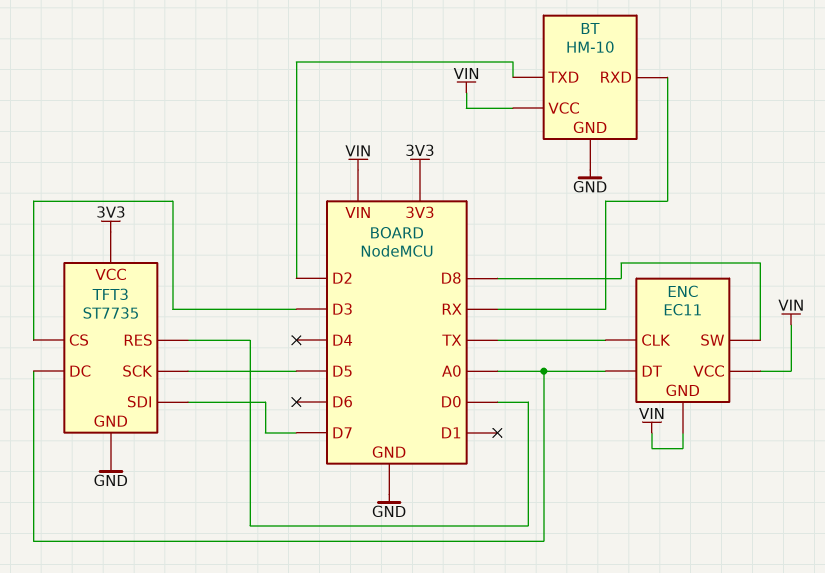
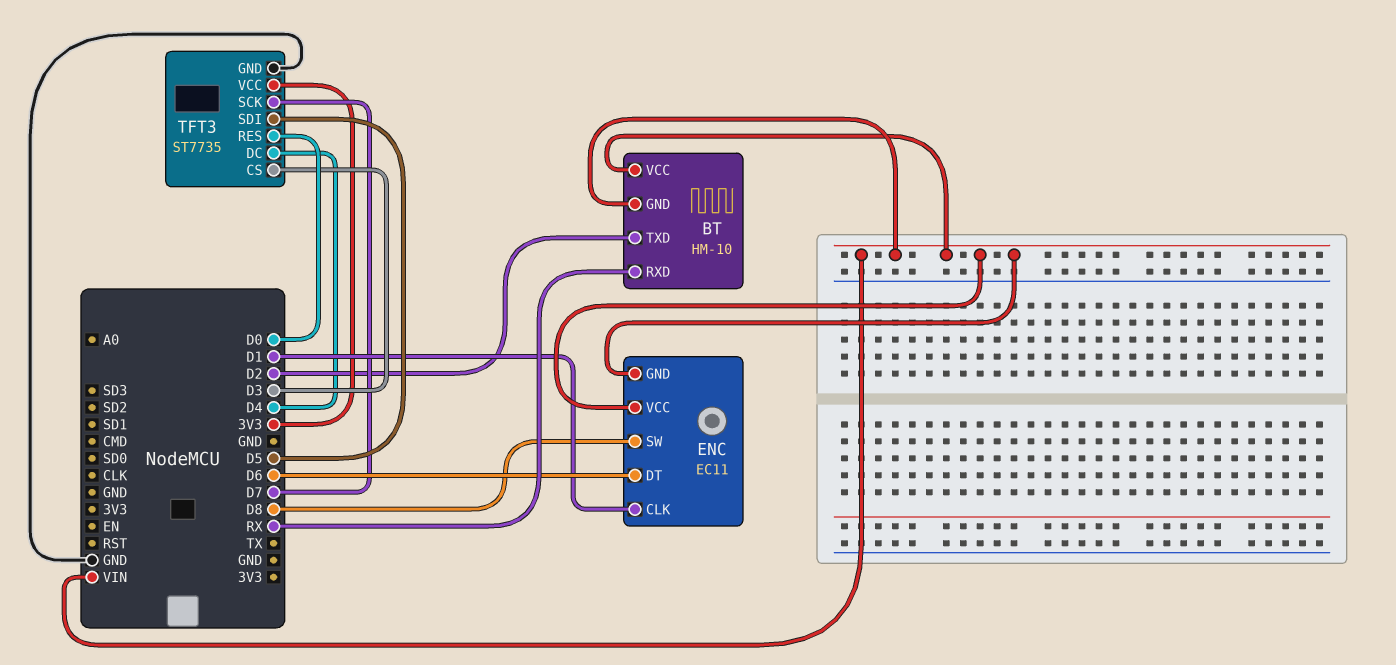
BT pin GND: GND -> VIN
ENC pin CLK: TX -> D1
ENC pin DT: A0 -> D6
TFT3 pin DC: A0 -> D4
TFT3 pin SCK: D5 -> D7
TFT3 pin SDI: D7 -> D5

